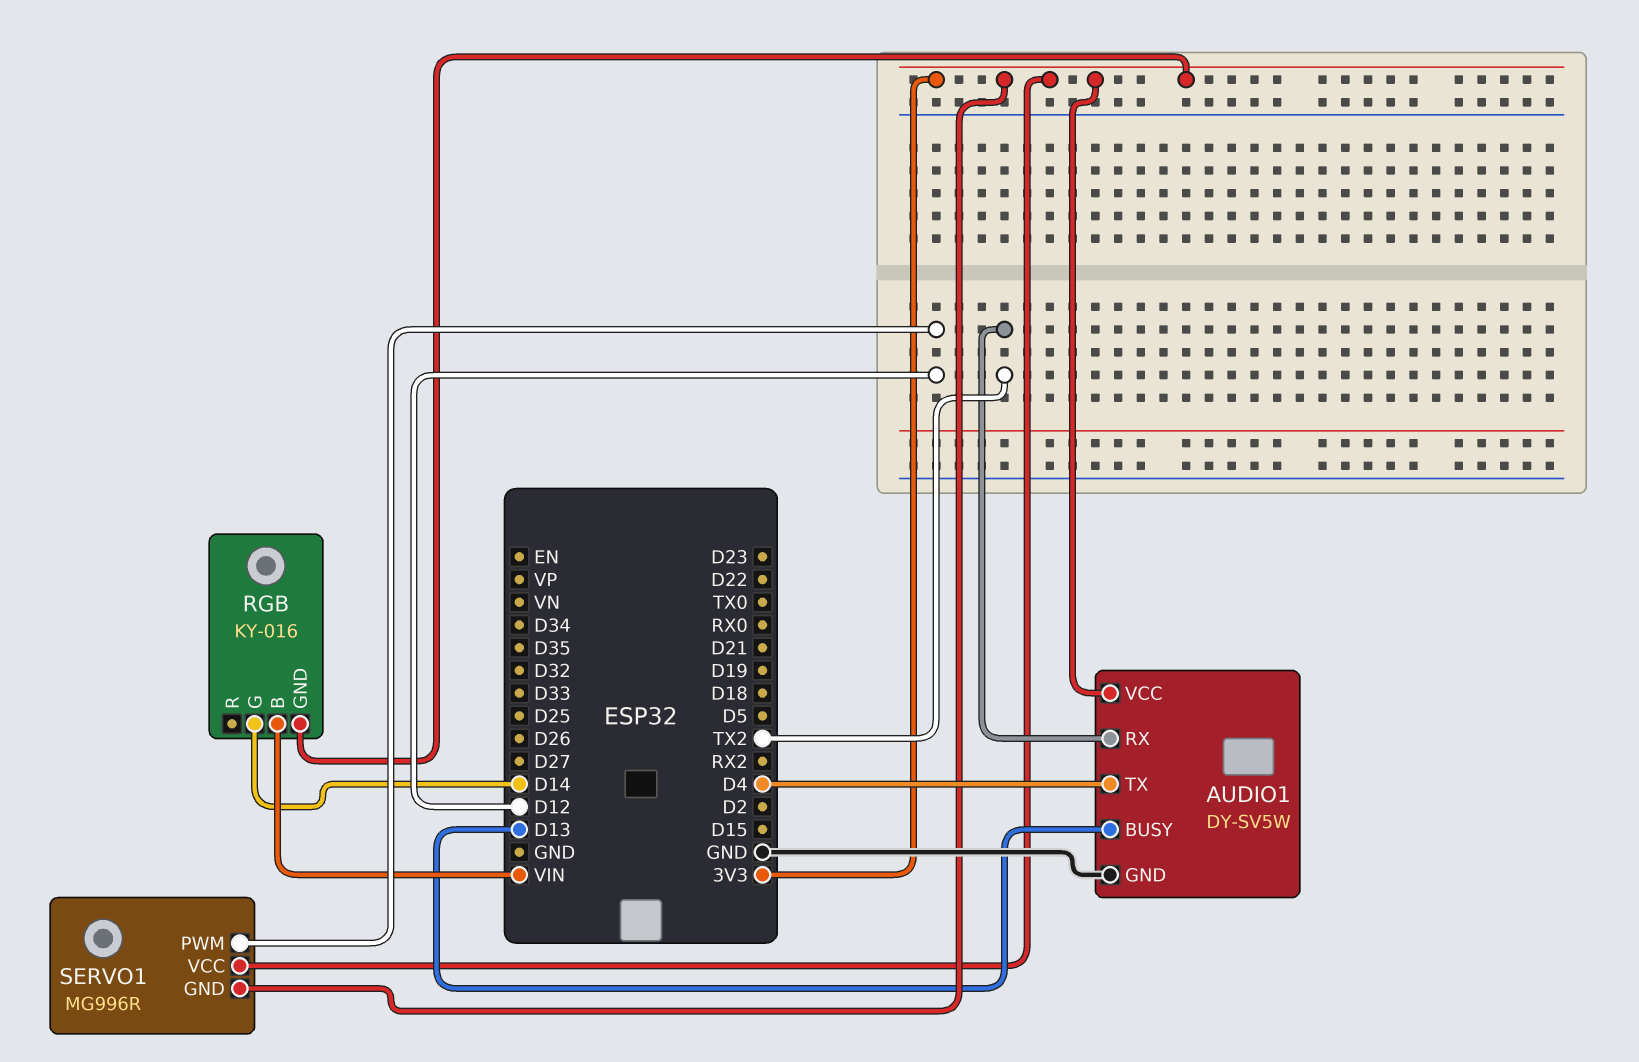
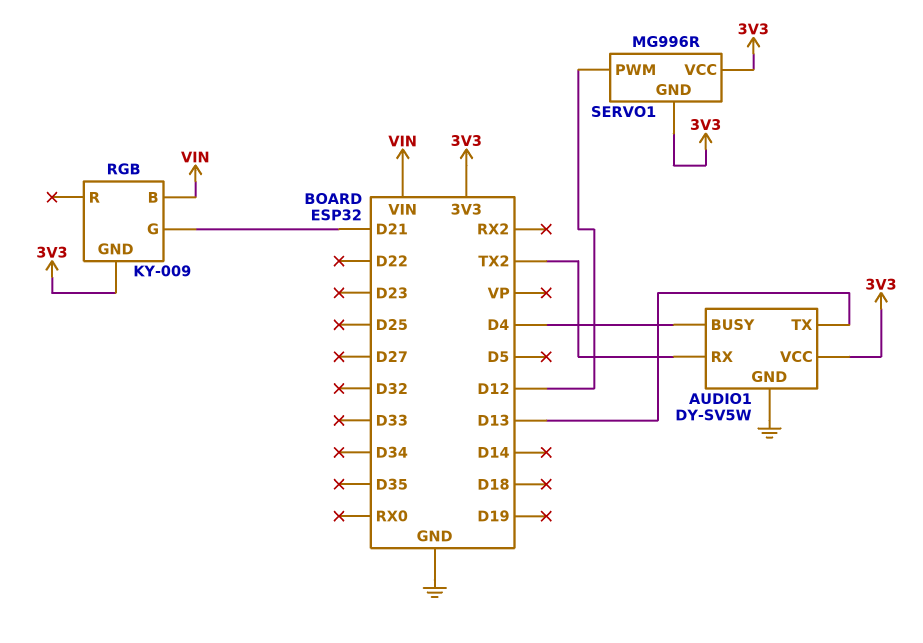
AUDIO1 pin BUSY: D13 -> D4
AUDIO1 pin TX: D4 -> D13
RGB: KY-016 -> KY-009
RGB pin G: D14 -> D21

